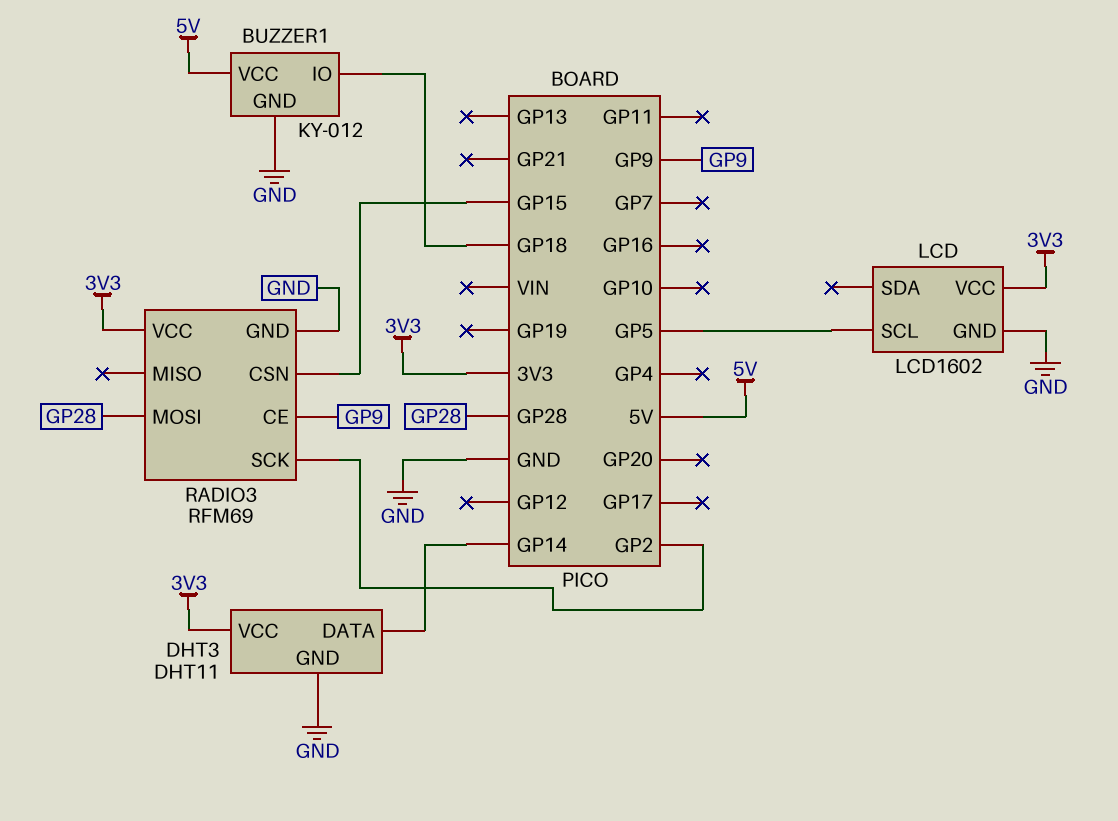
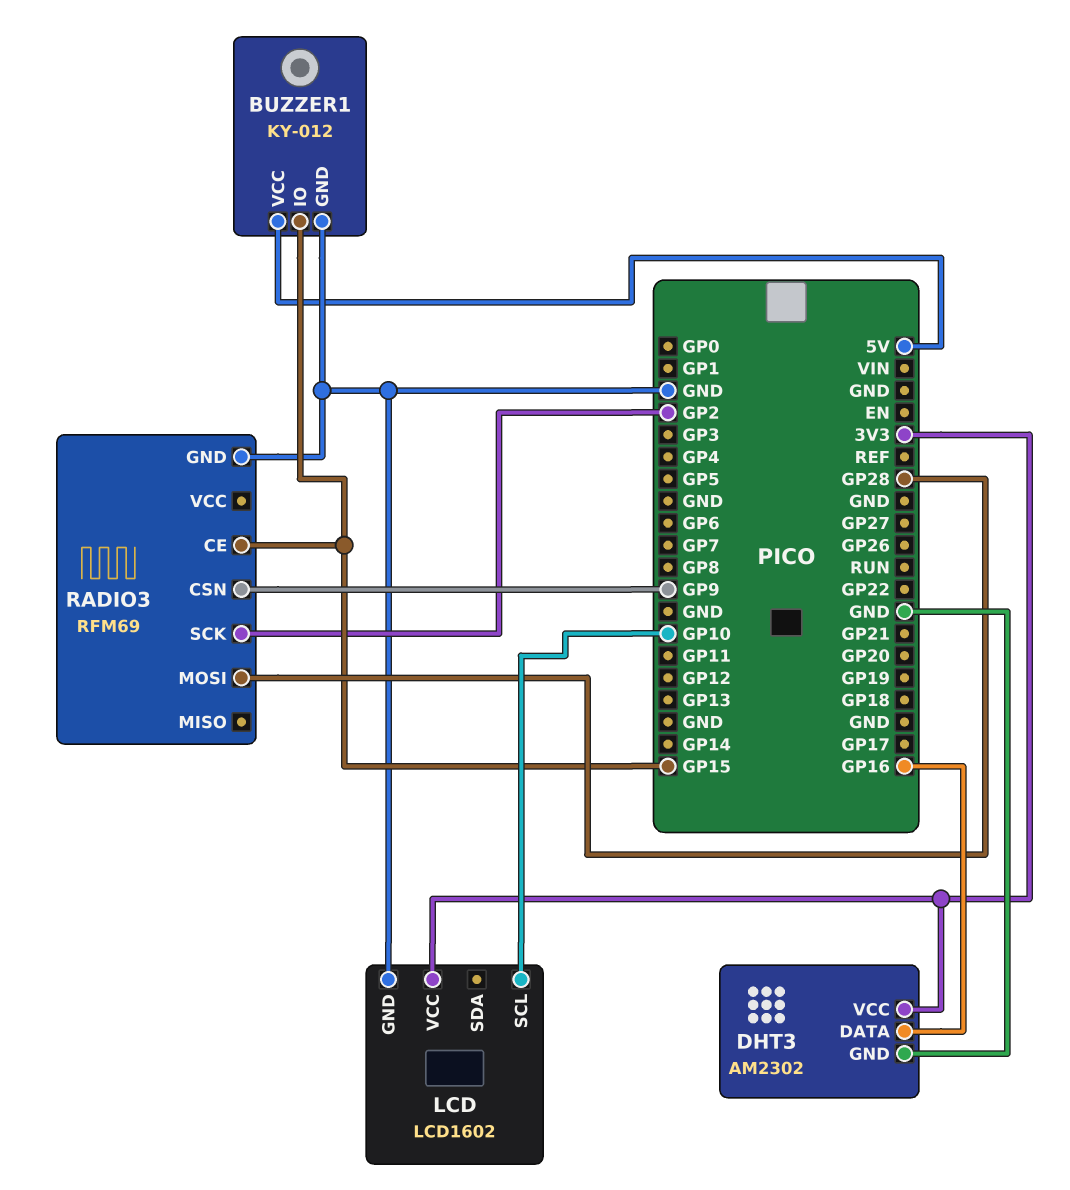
BUZZER1 pin IO: GP18 -> GP15
DHT3: DHT11 -> AM2302
DHT3 pin DATA: GP14 -> GP16
LCD pin SCL: GP5 -> GP10
RADIO3 pin CE: GP9 -> GP15
RADIO3 pin CSN: GP15 -> GP9
RADIO3 pin VCC: 3V3 -> none

